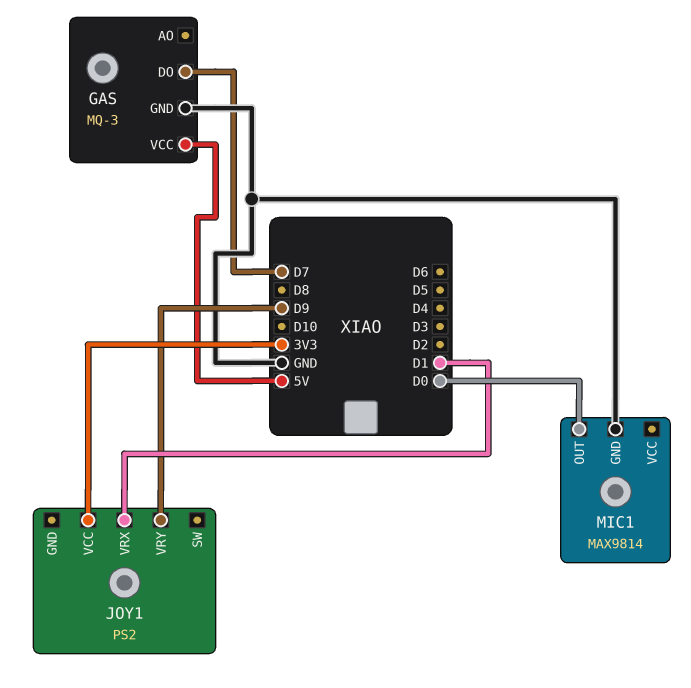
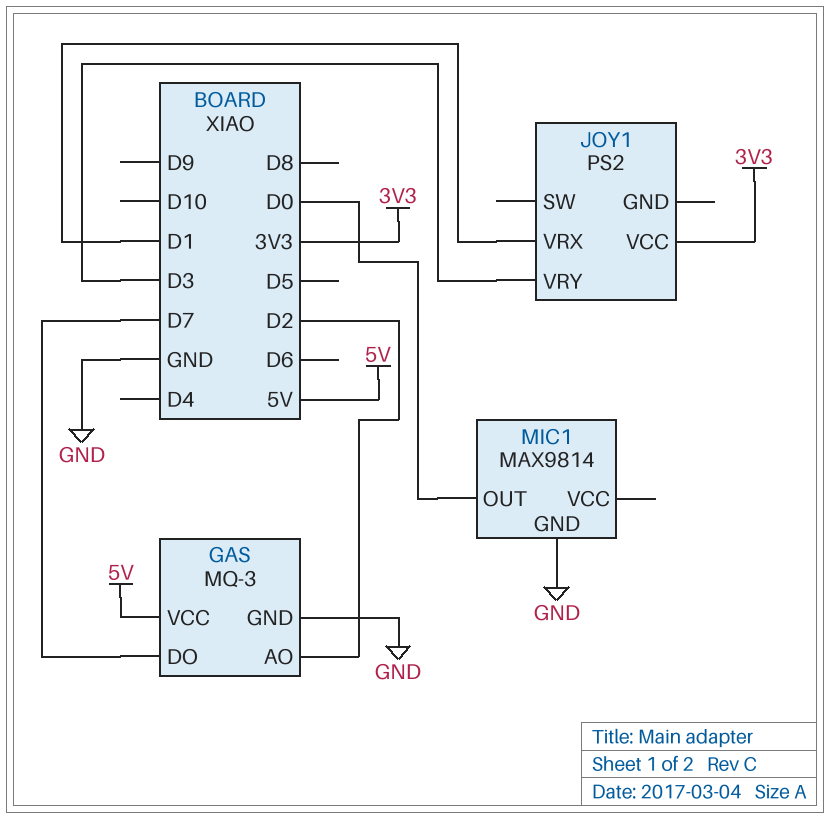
GAS pin AO: none -> D2
JOY1 pin VRY: D9 -> D3

